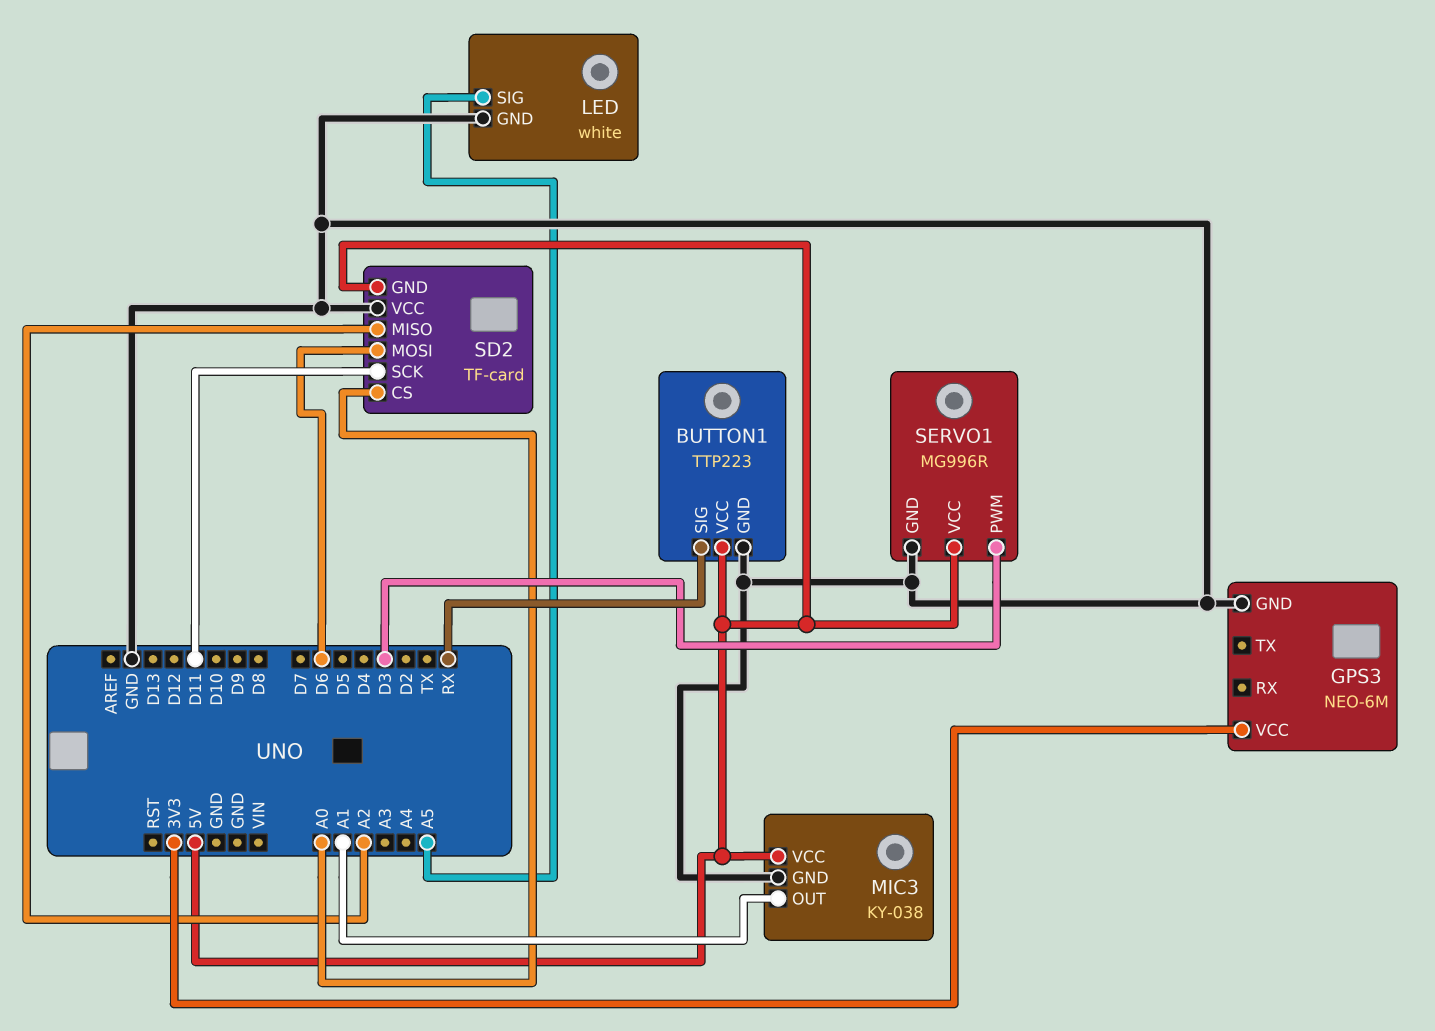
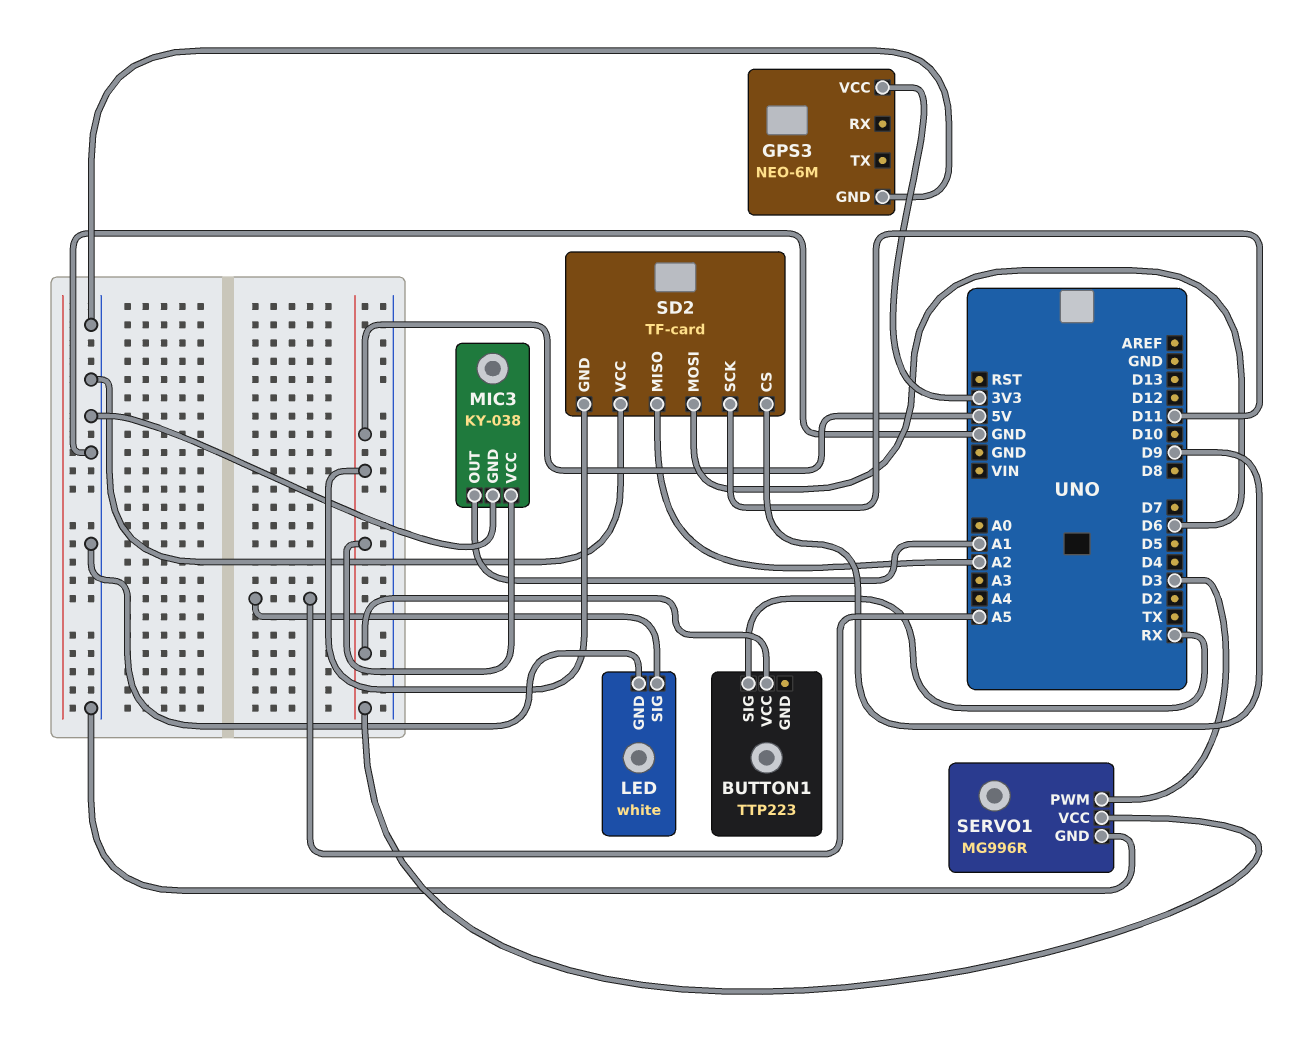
BUTTON1 pin GND: GND -> none
SD2 pin CS: A0 -> D9

